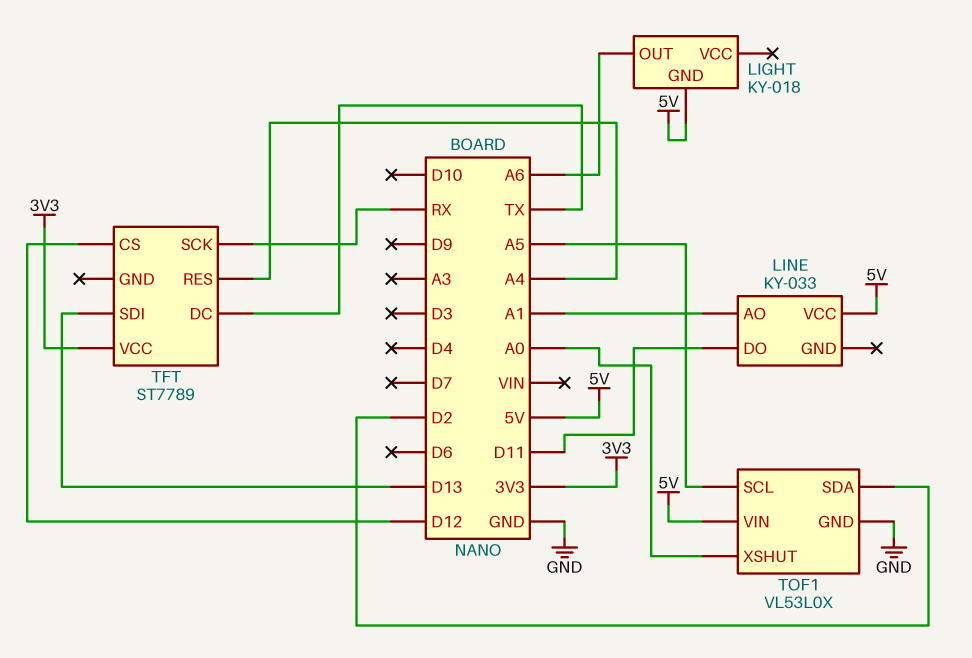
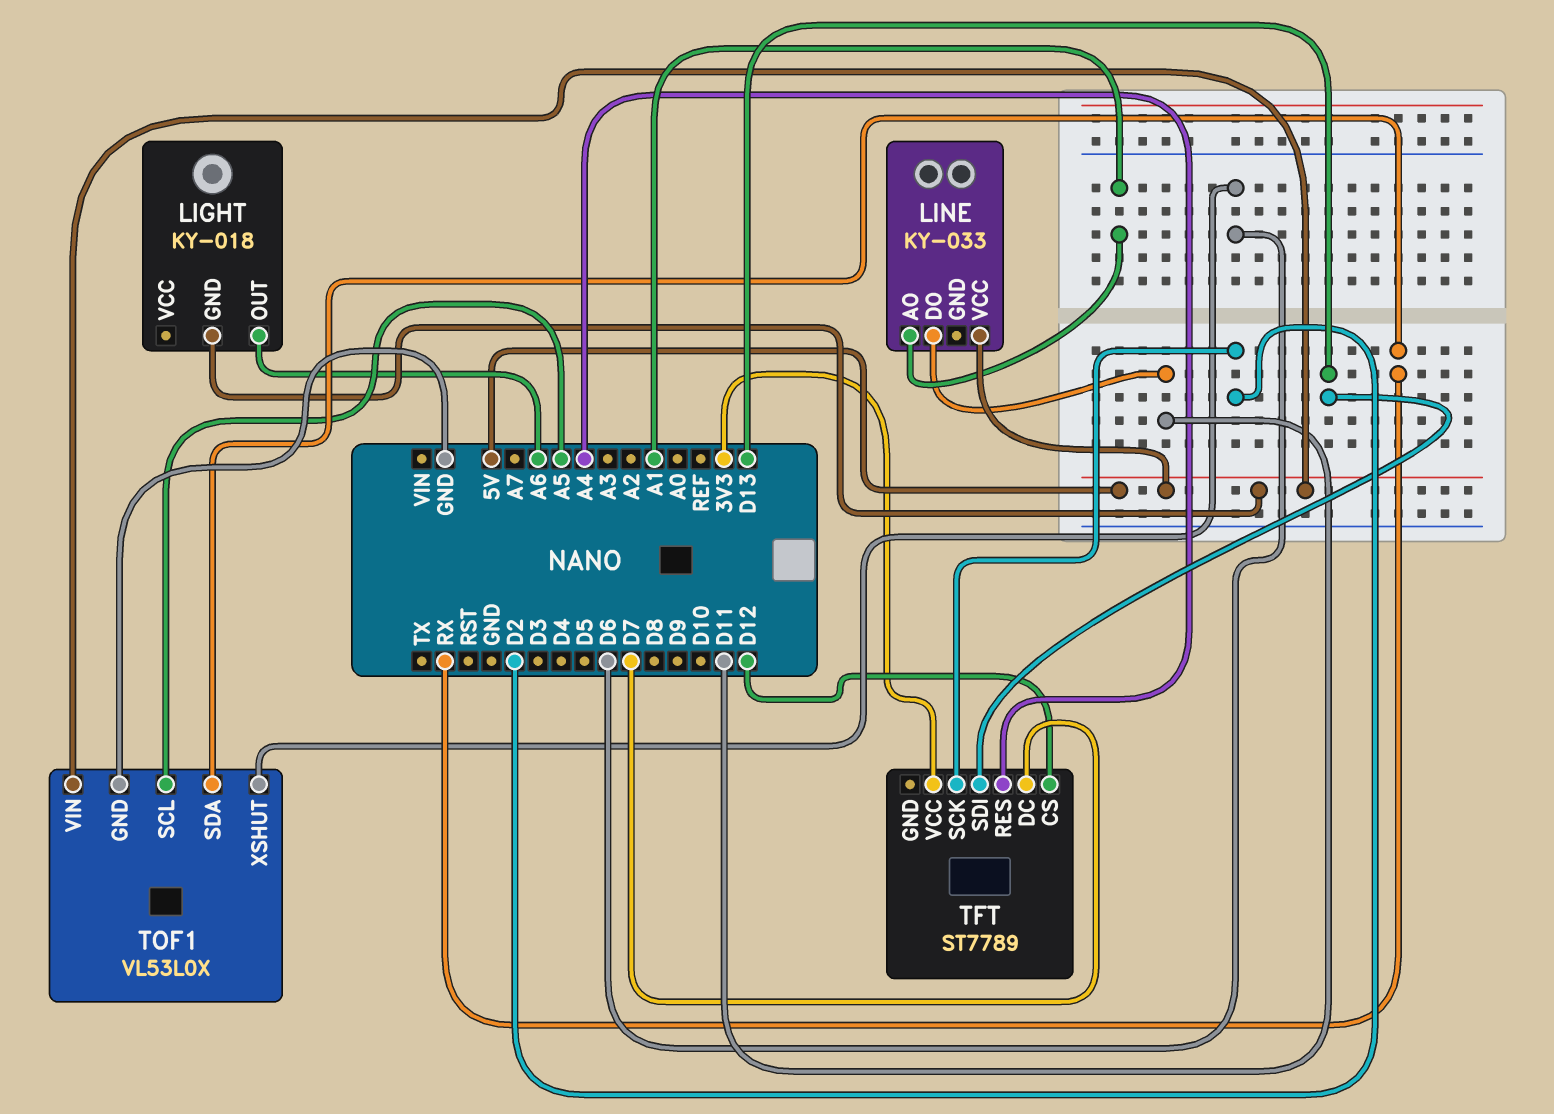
TFT pin DC: TX -> D7
TFT pin SCK: RX -> D2
TOF1 pin SDA: D2 -> RX
TOF1 pin XSHUT: A0 -> D6

